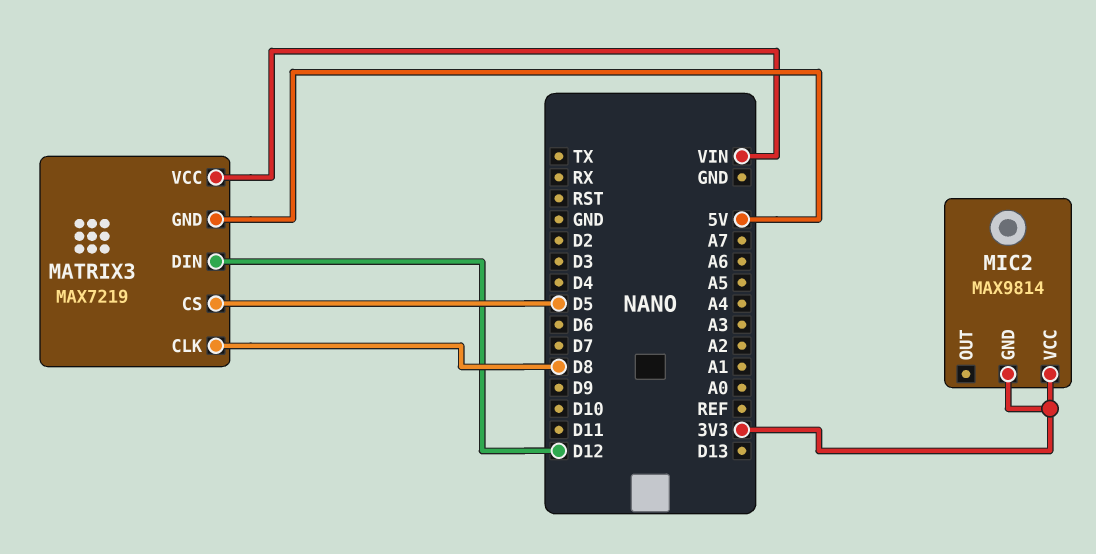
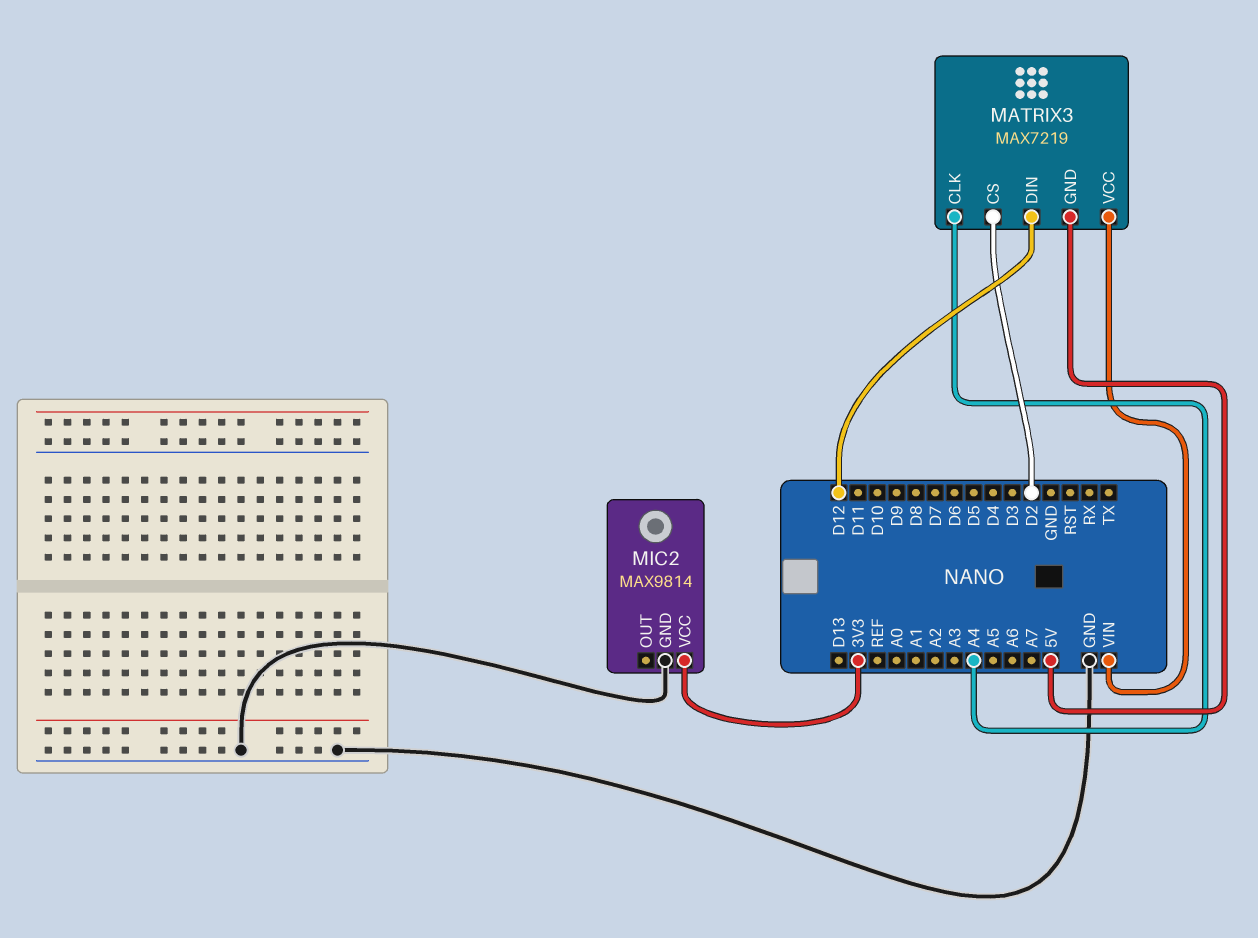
MATRIX3 pin CLK: D8 -> A4
MATRIX3 pin CS: D5 -> D2
MIC2 pin GND: 3V3 -> GND

